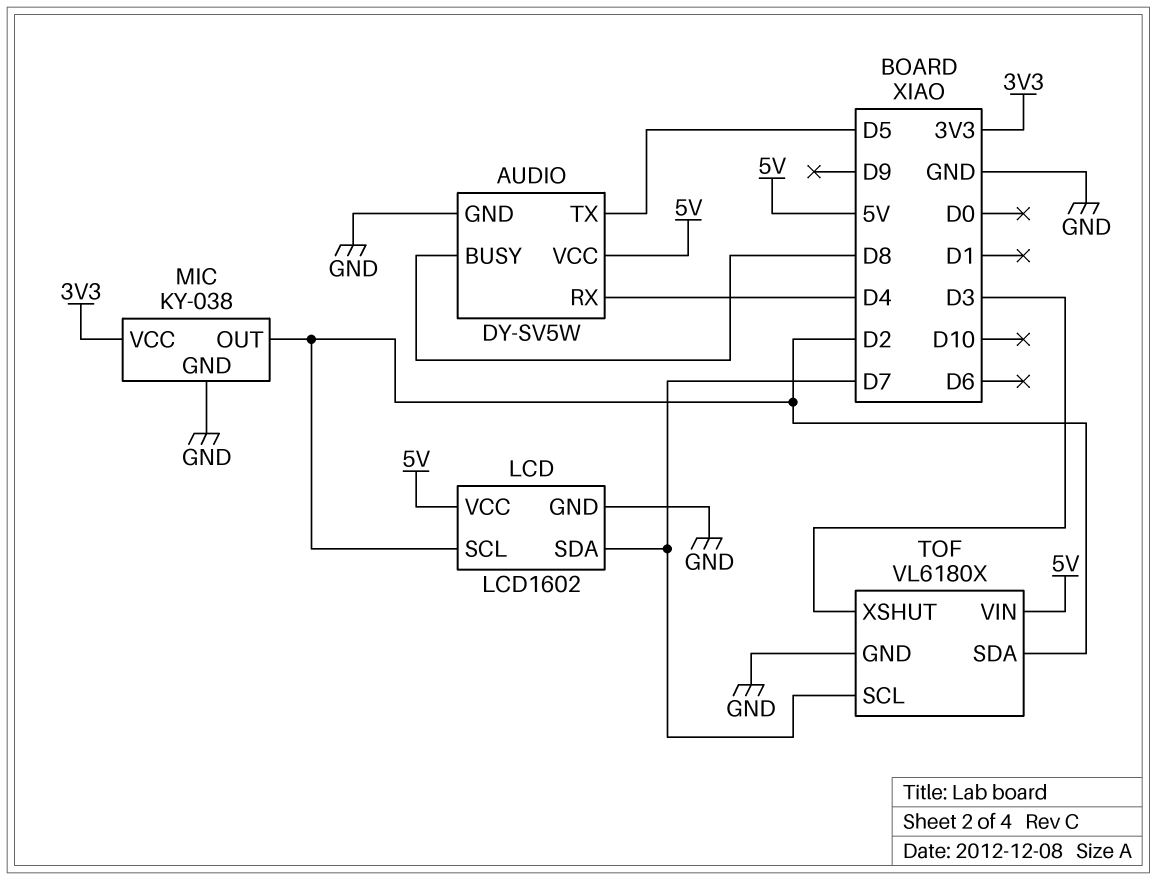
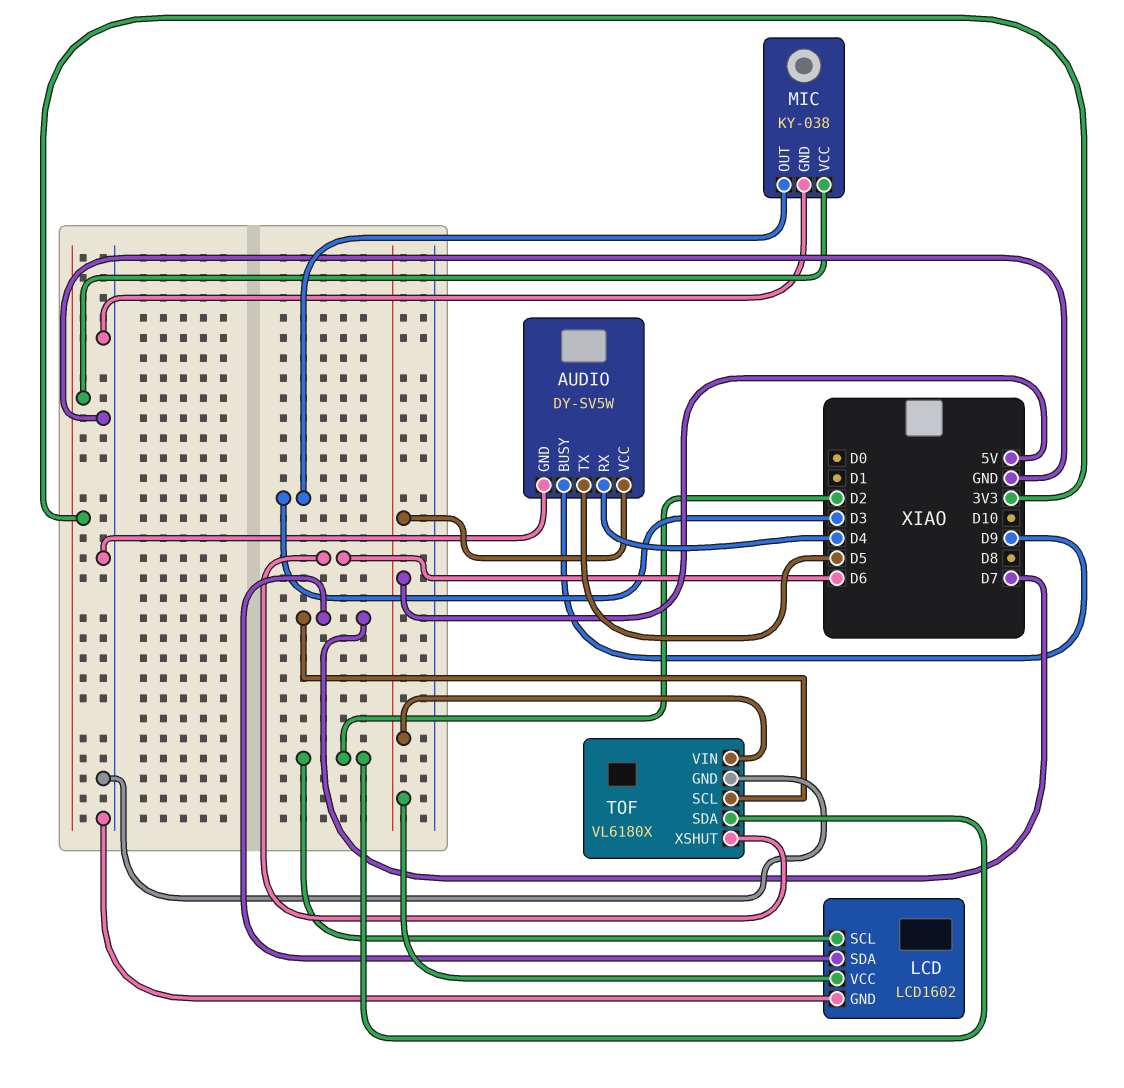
AUDIO pin BUSY: D8 -> D9
MIC pin OUT: D2 -> D3
TOF pin XSHUT: D3 -> D6

